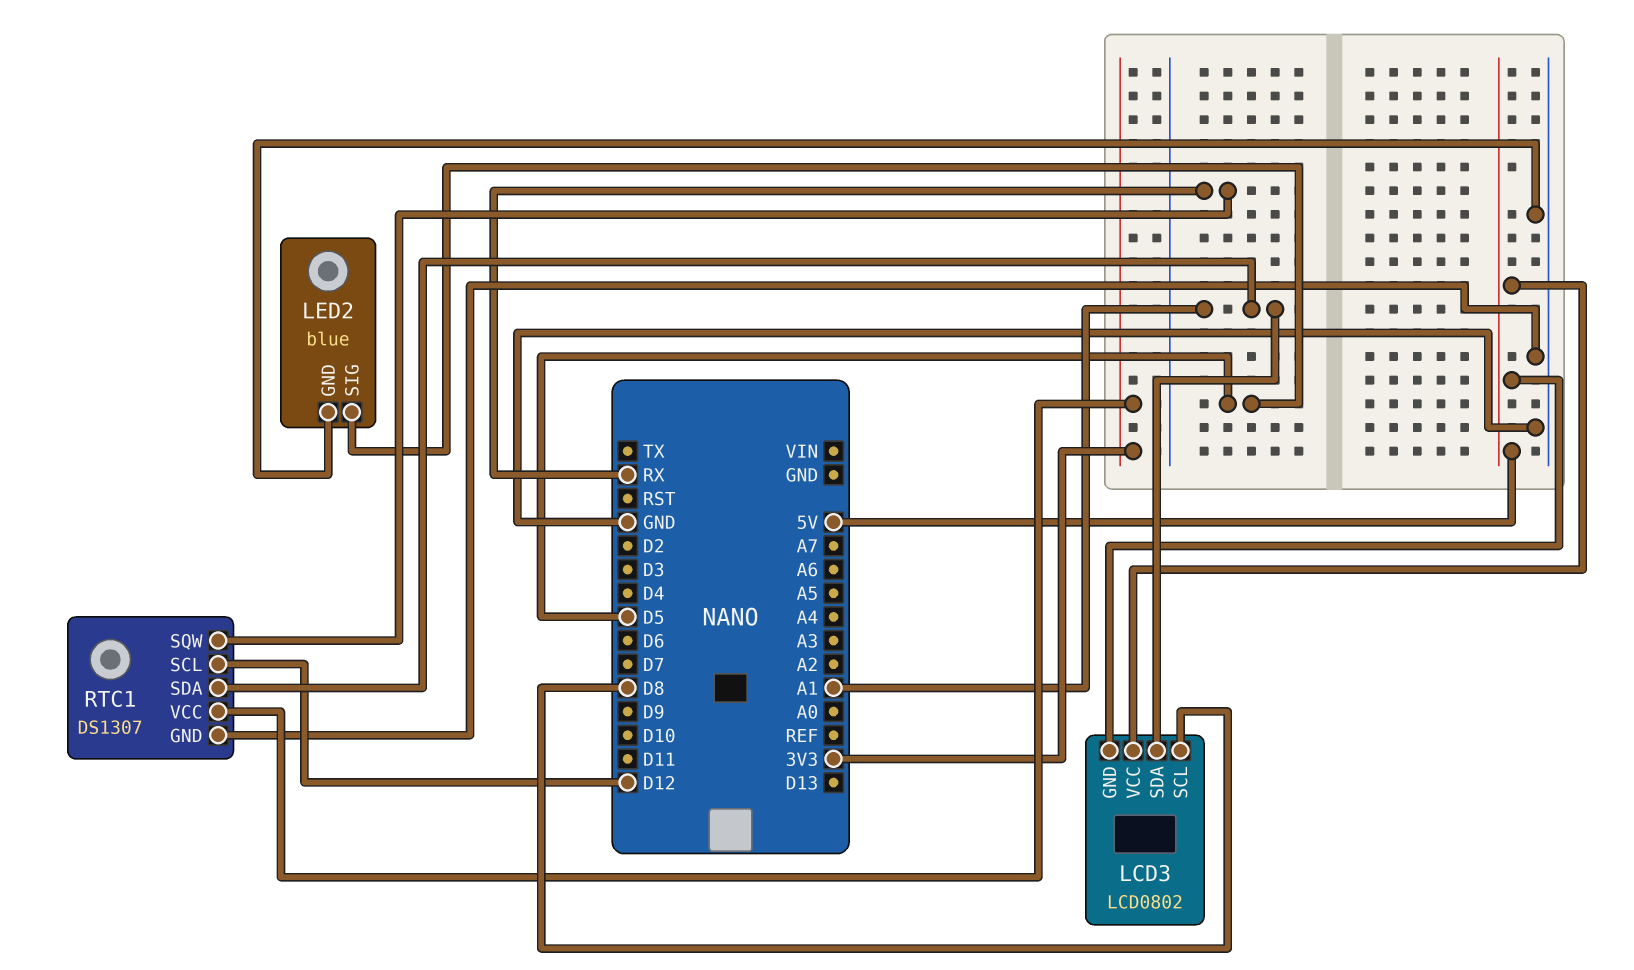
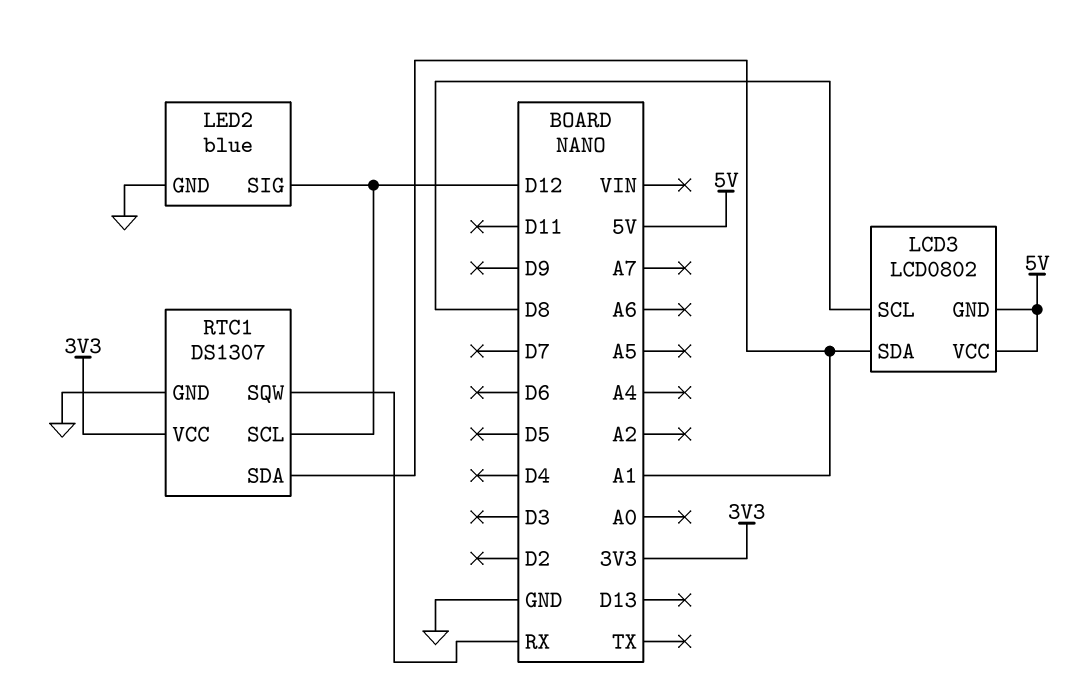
LED2 pin SIG: D5 -> D12

